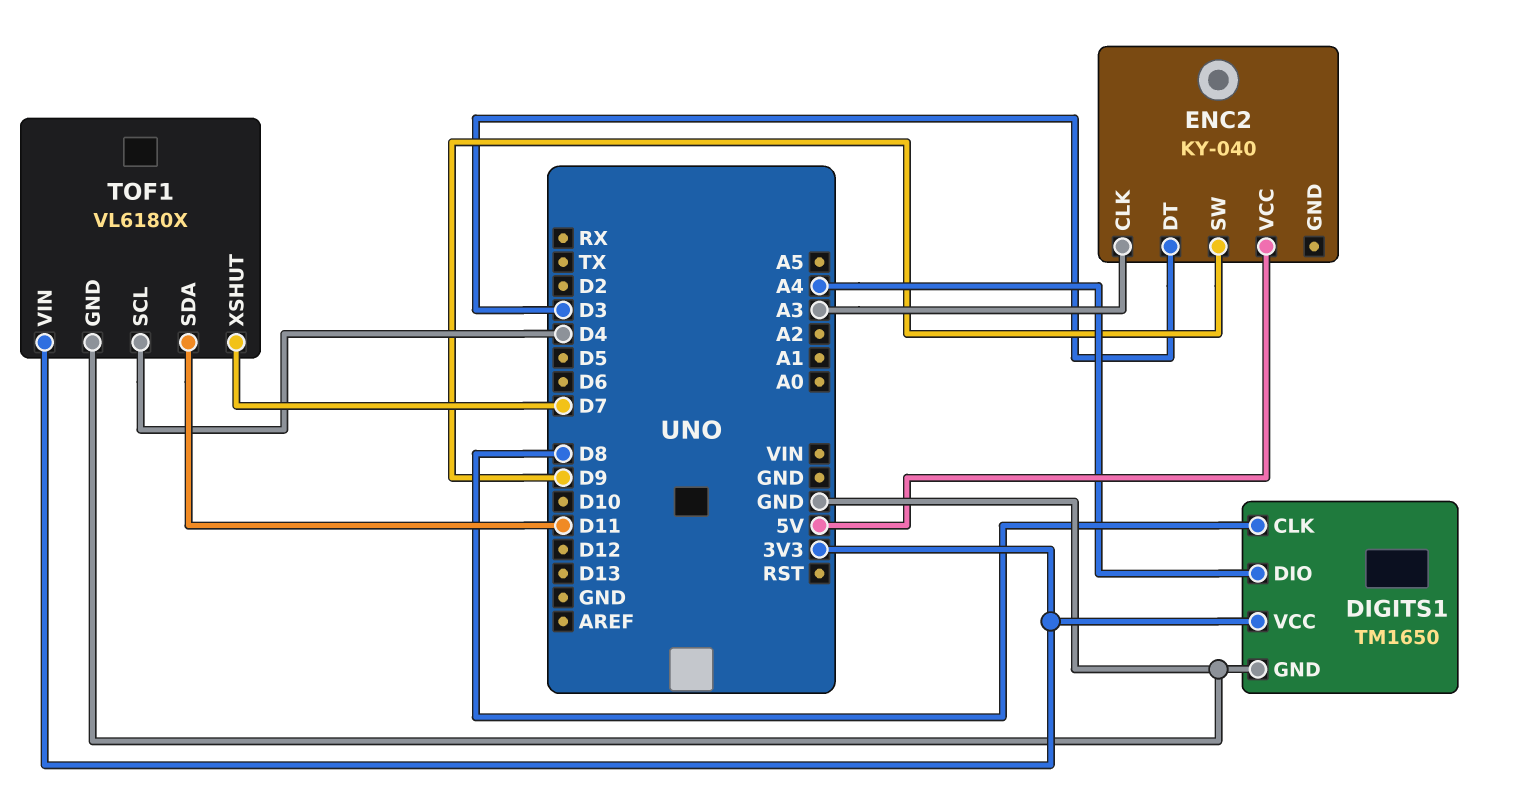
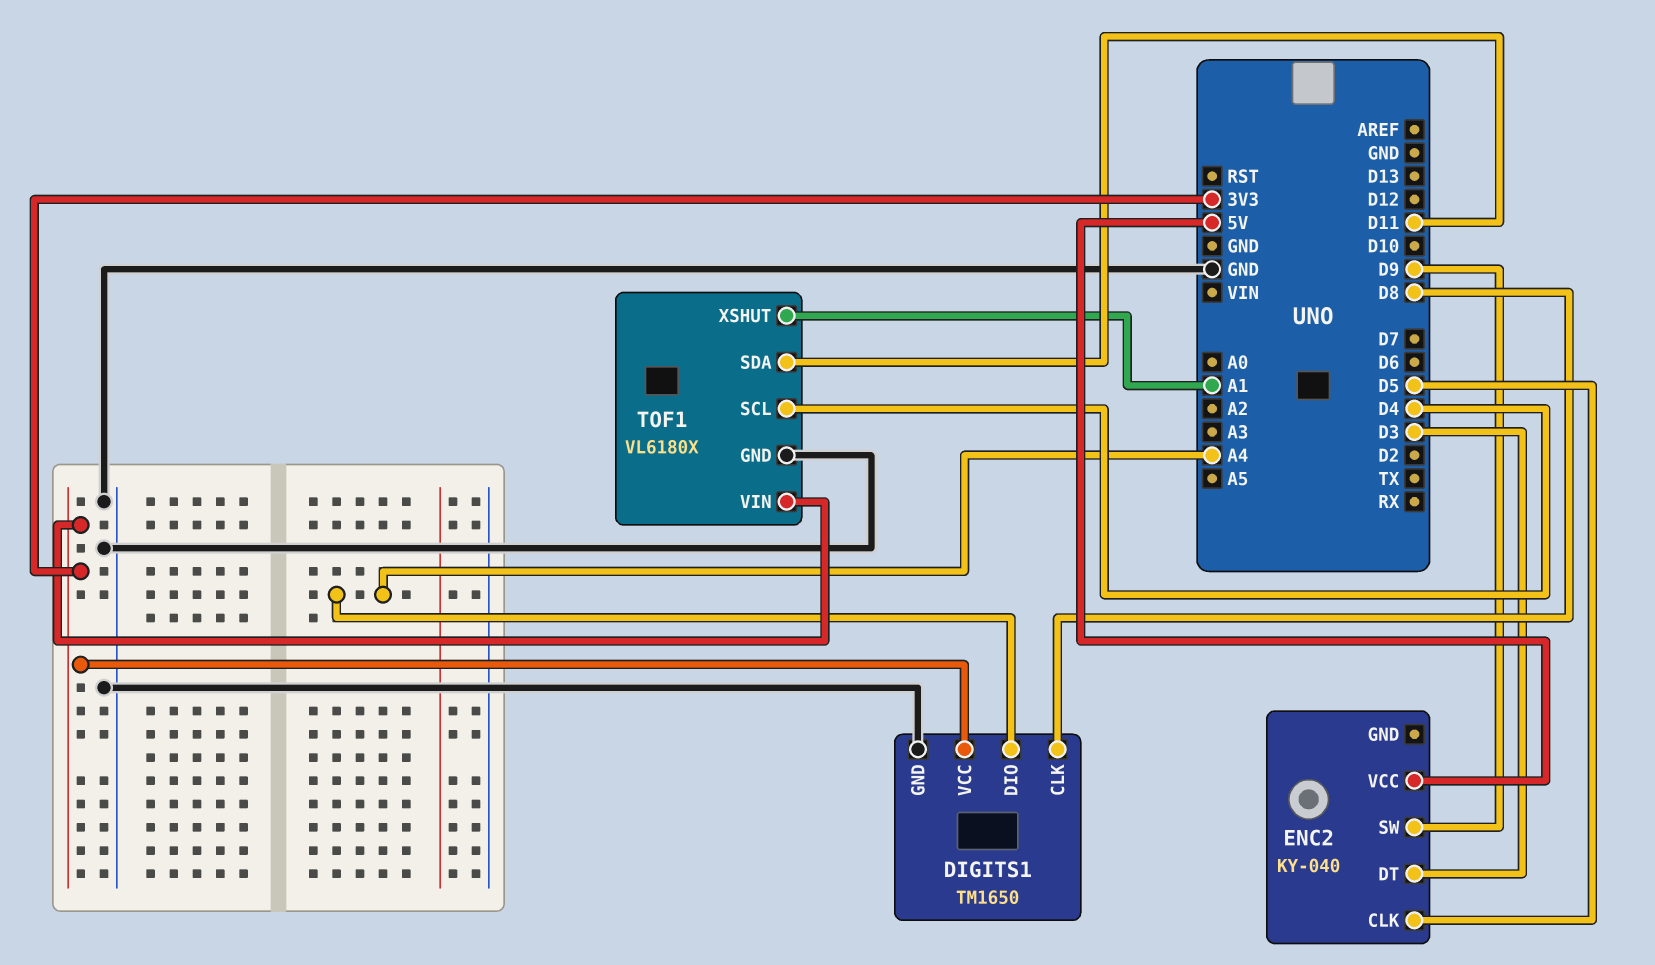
ENC2 pin CLK: A3 -> D5
TOF1 pin XSHUT: D7 -> A1

